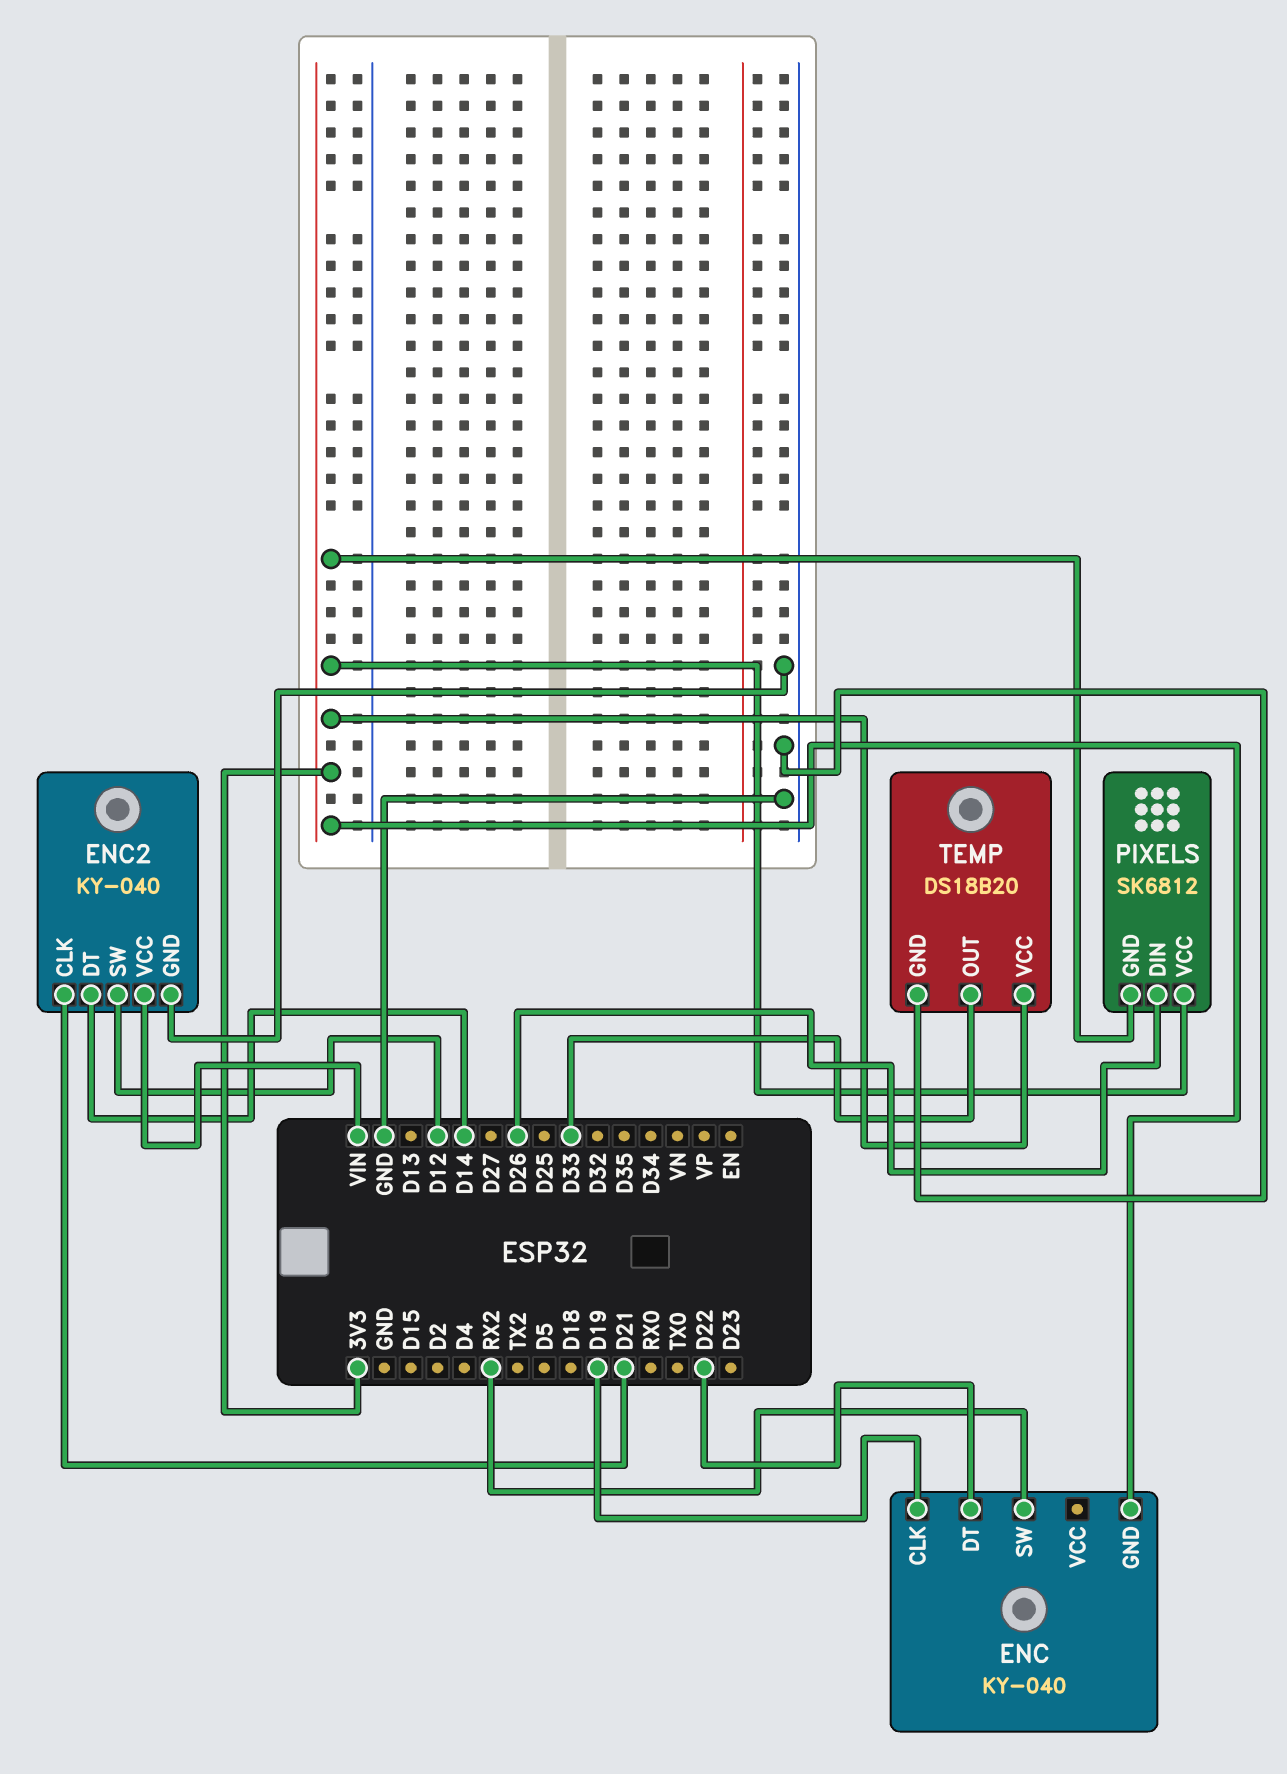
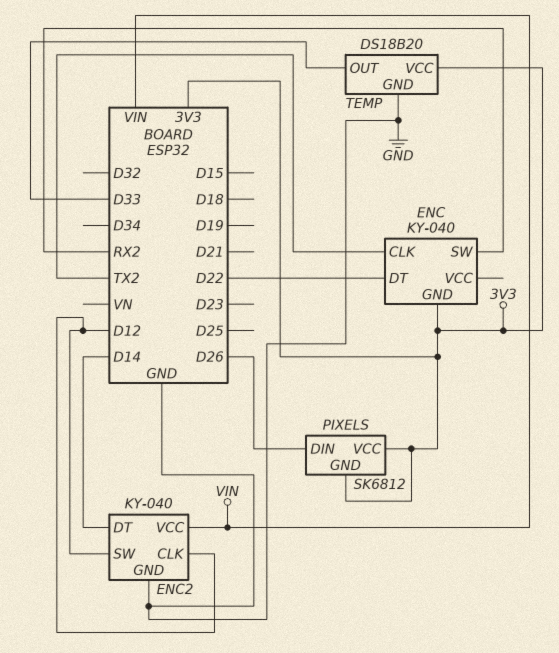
ENC pin CLK: D19 -> TX2
ENC2 pin CLK: D21 -> D12

